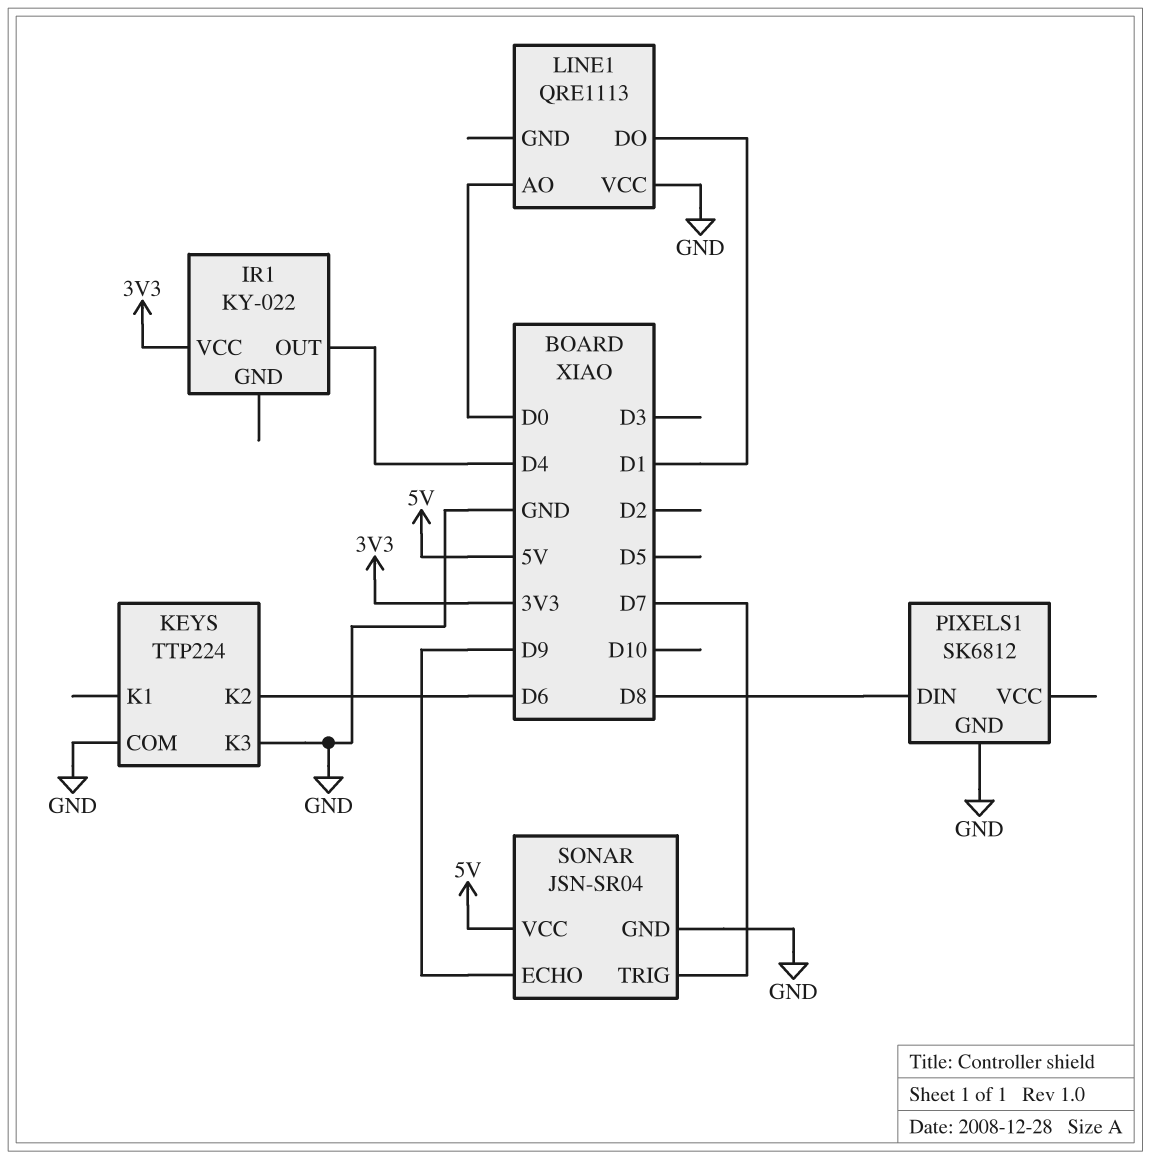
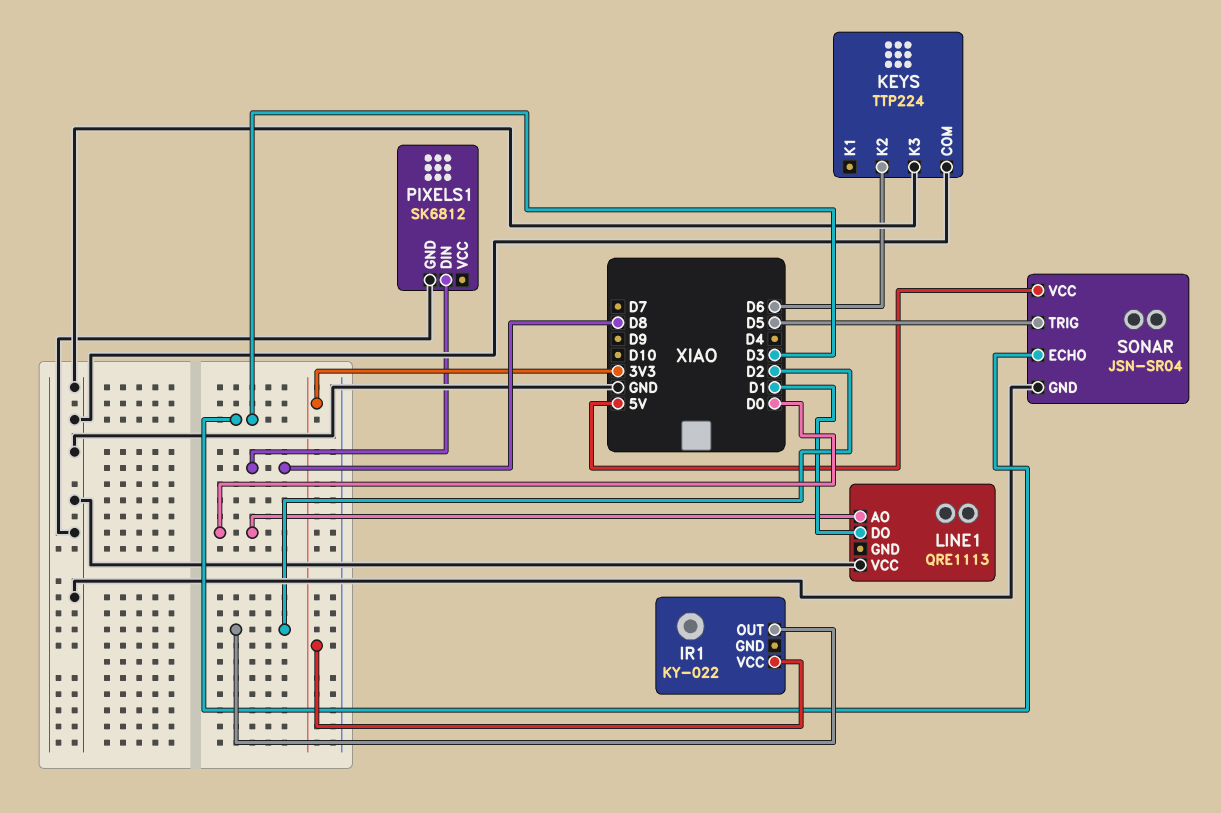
IR1 pin OUT: D4 -> D2
SONAR pin ECHO: D9 -> D3
SONAR pin TRIG: D7 -> D5

